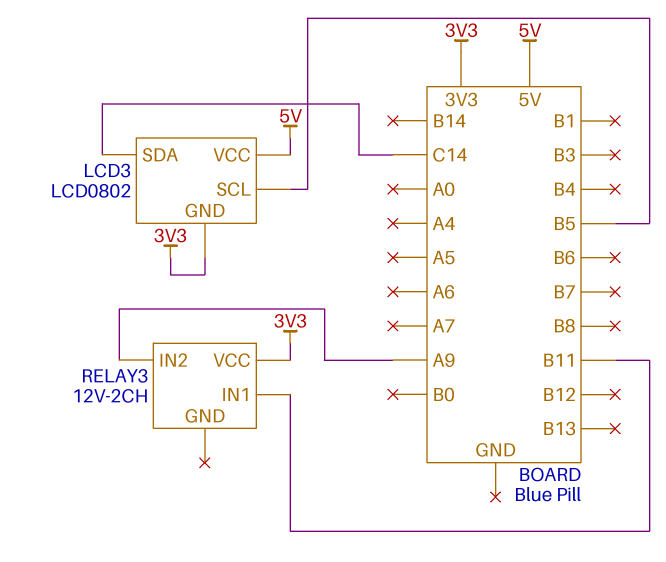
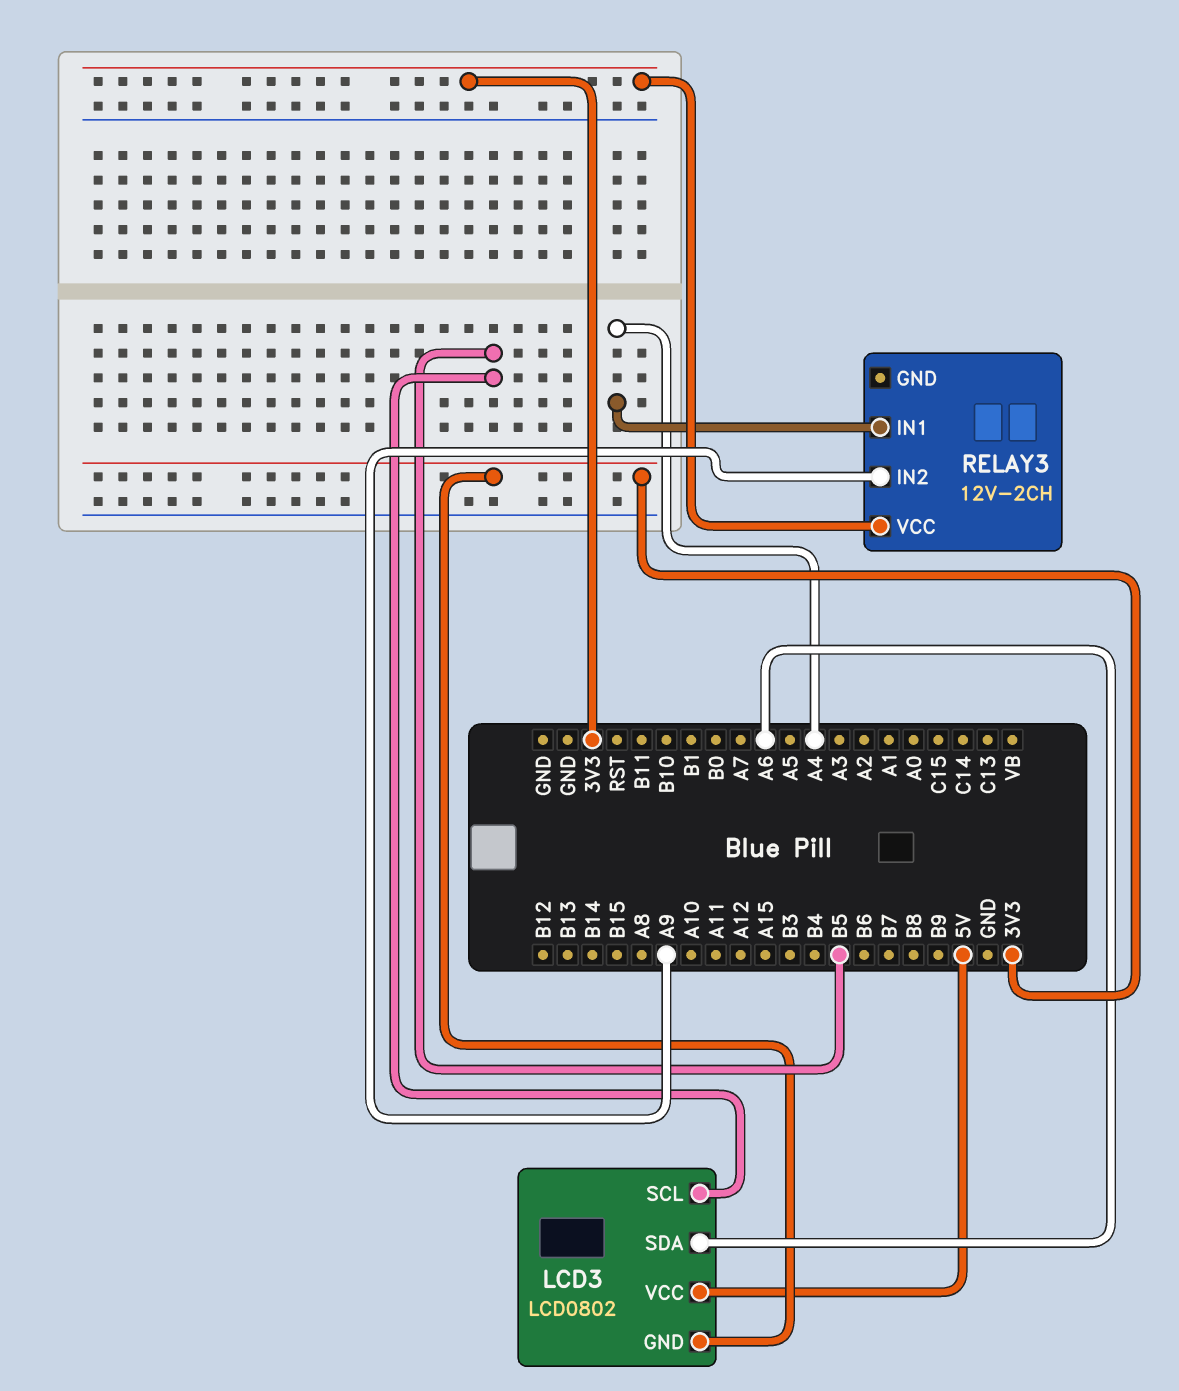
LCD3 pin SDA: C14 -> A6
RELAY3 pin IN1: B11 -> A4

